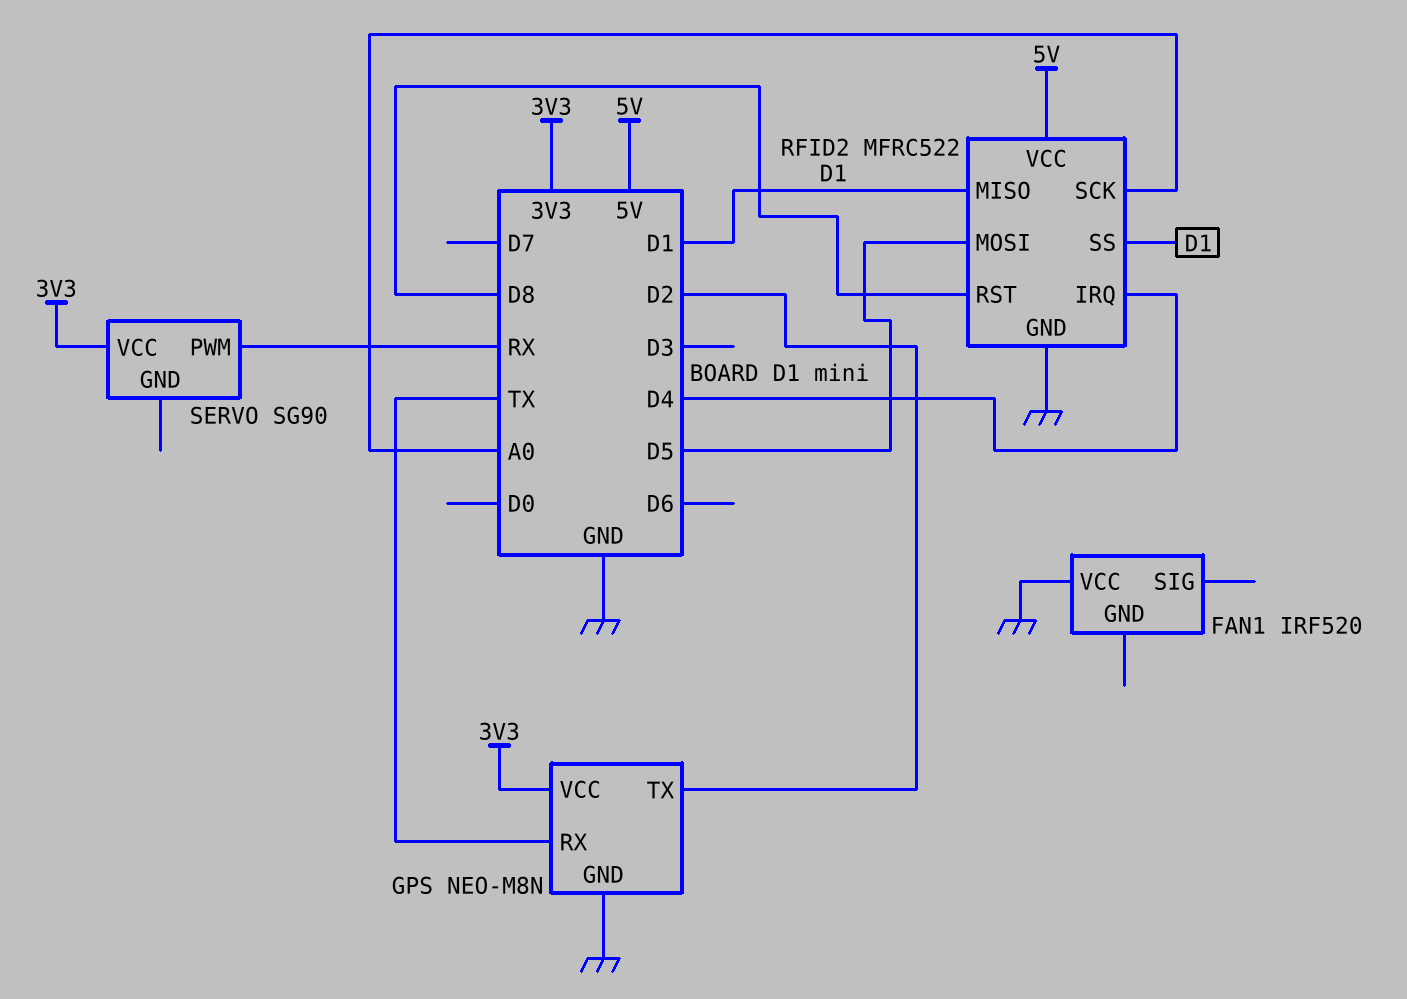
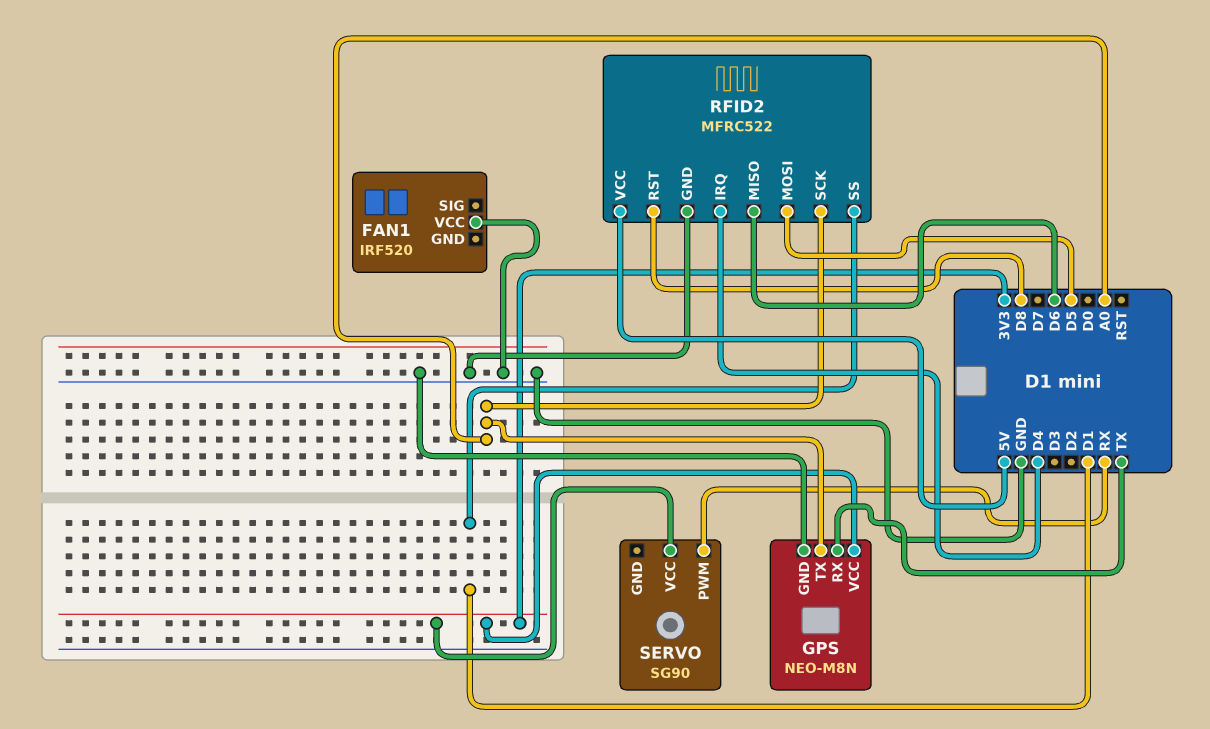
GPS pin TX: D2 -> A0
RFID2 pin MISO: D1 -> D6

